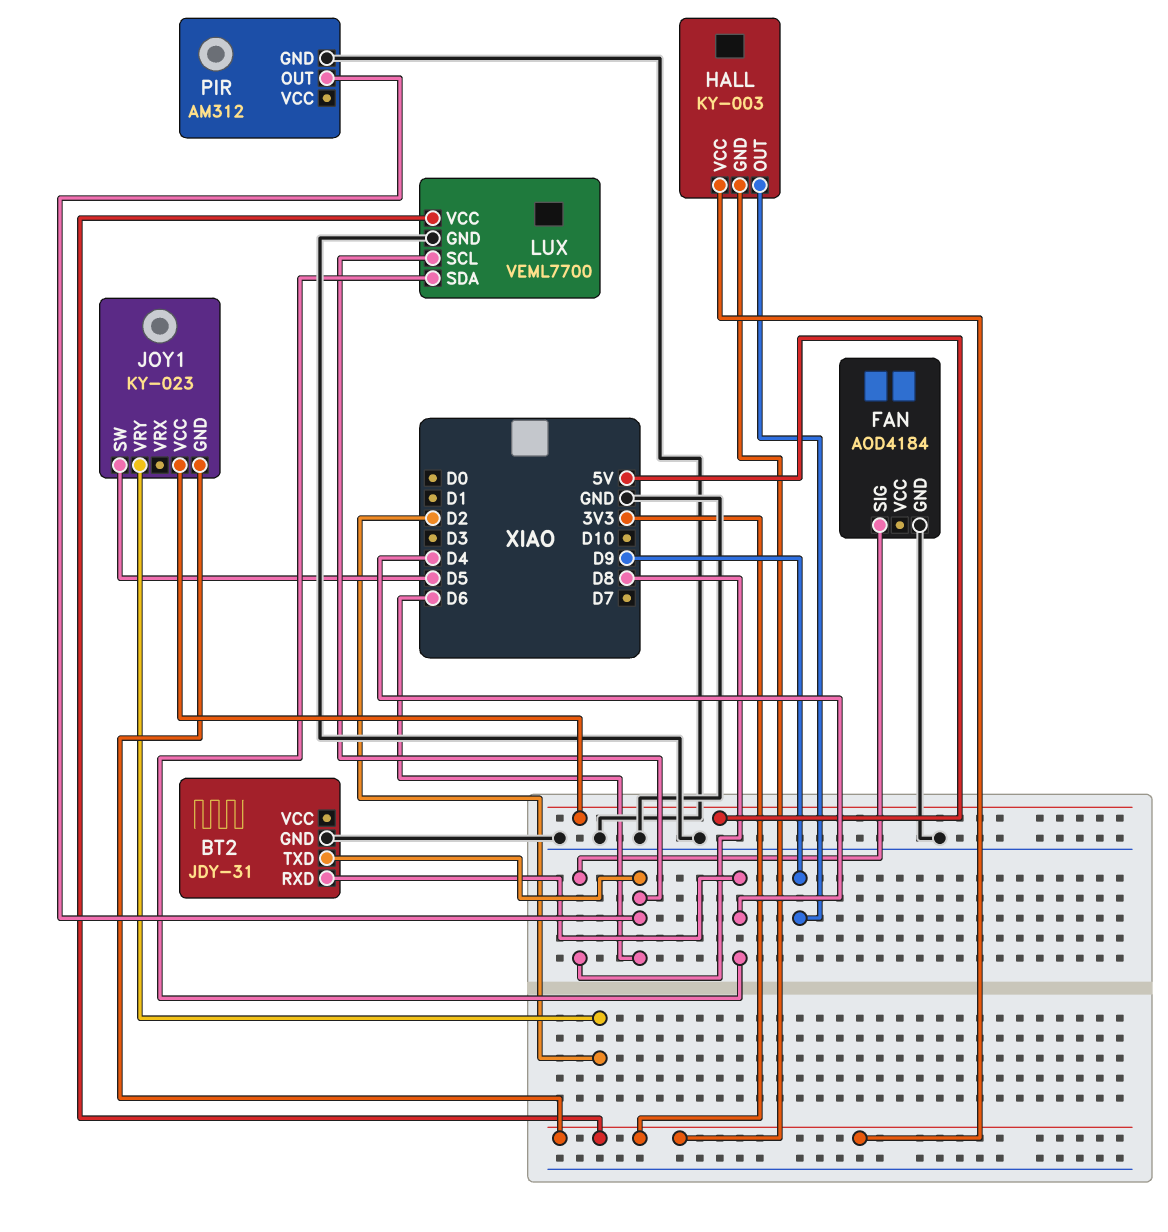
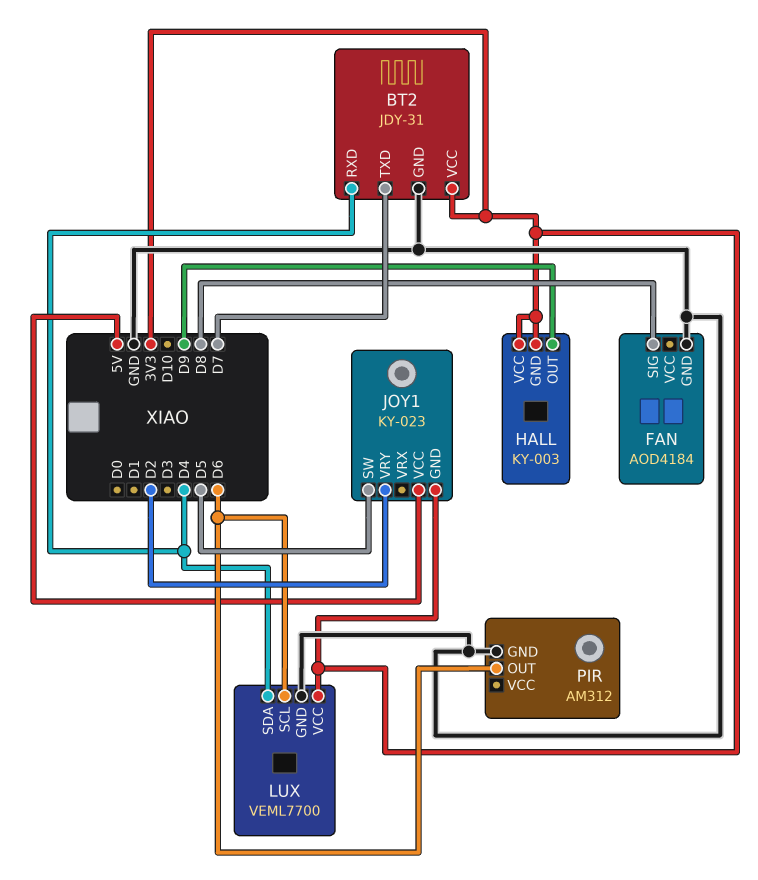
BT2 pin TXD: D6 -> D7
BT2 pin VCC: none -> 3V3

